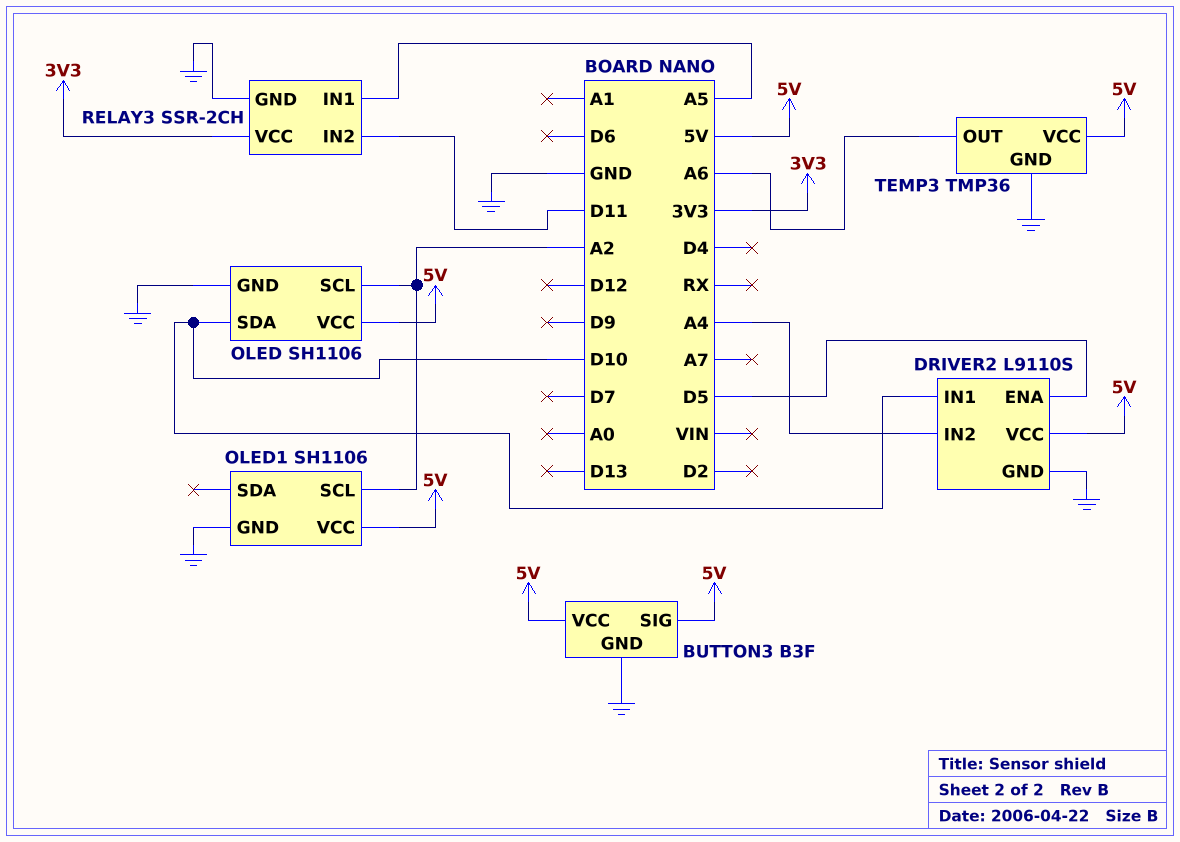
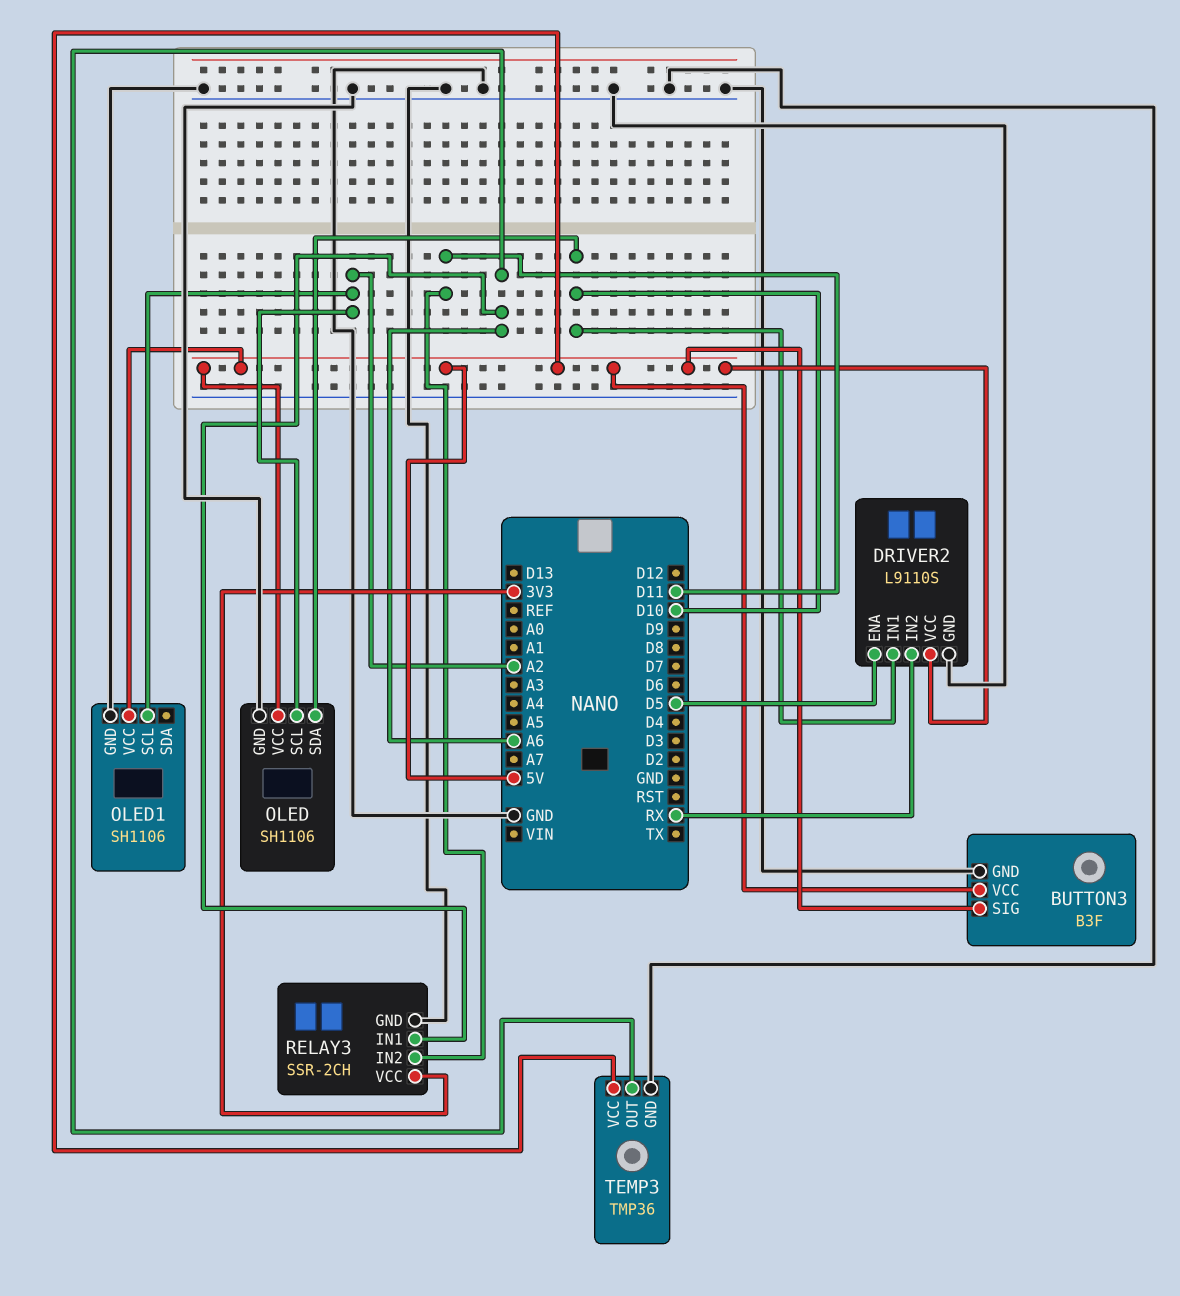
DRIVER2 pin IN2: A4 -> RX
RELAY3 pin IN1: A5 -> A6

